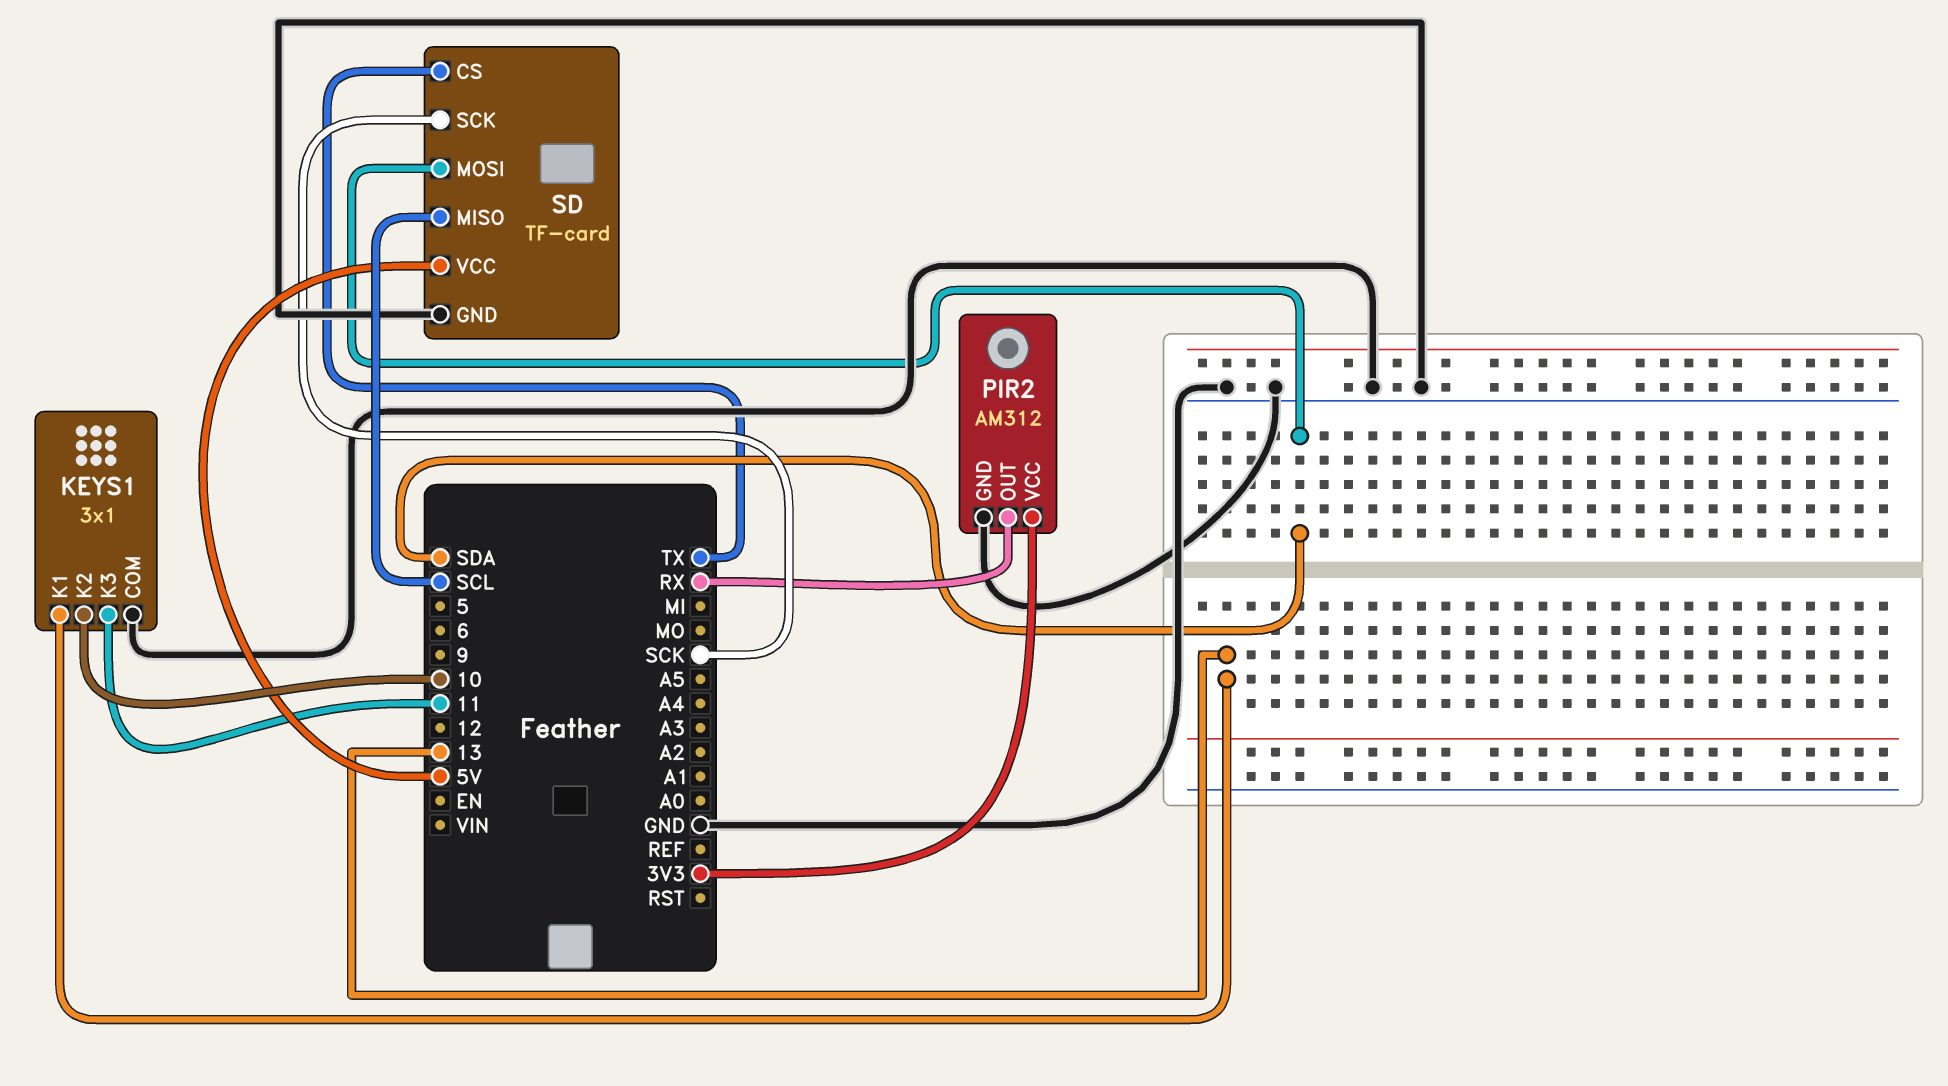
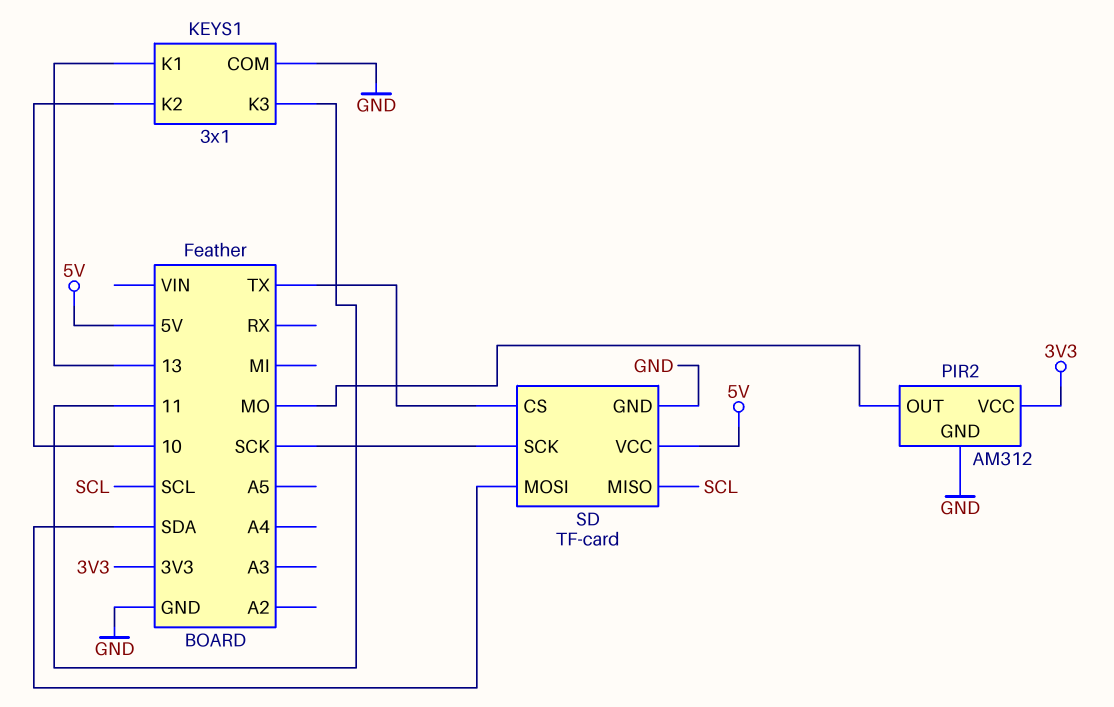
PIR2 pin OUT: RX -> MO

